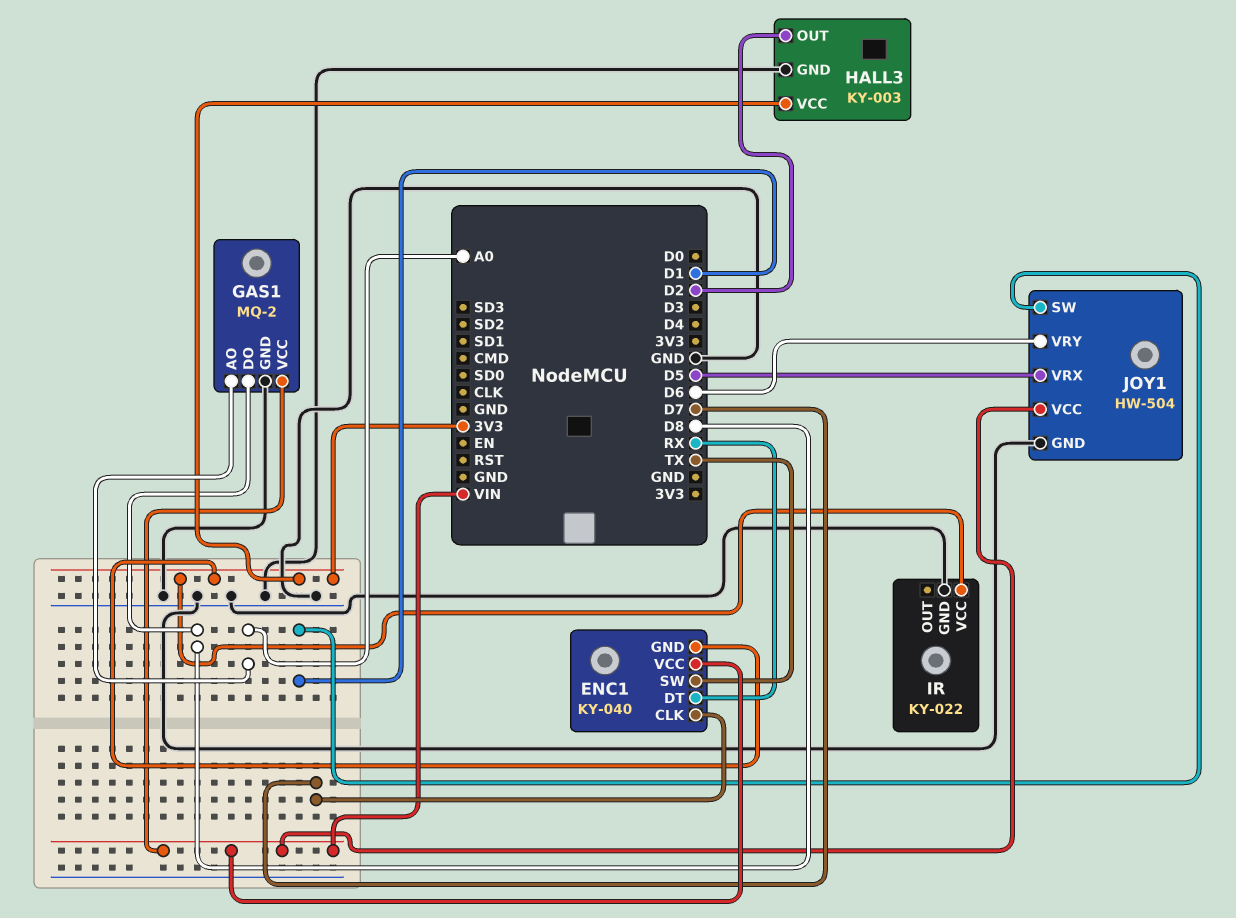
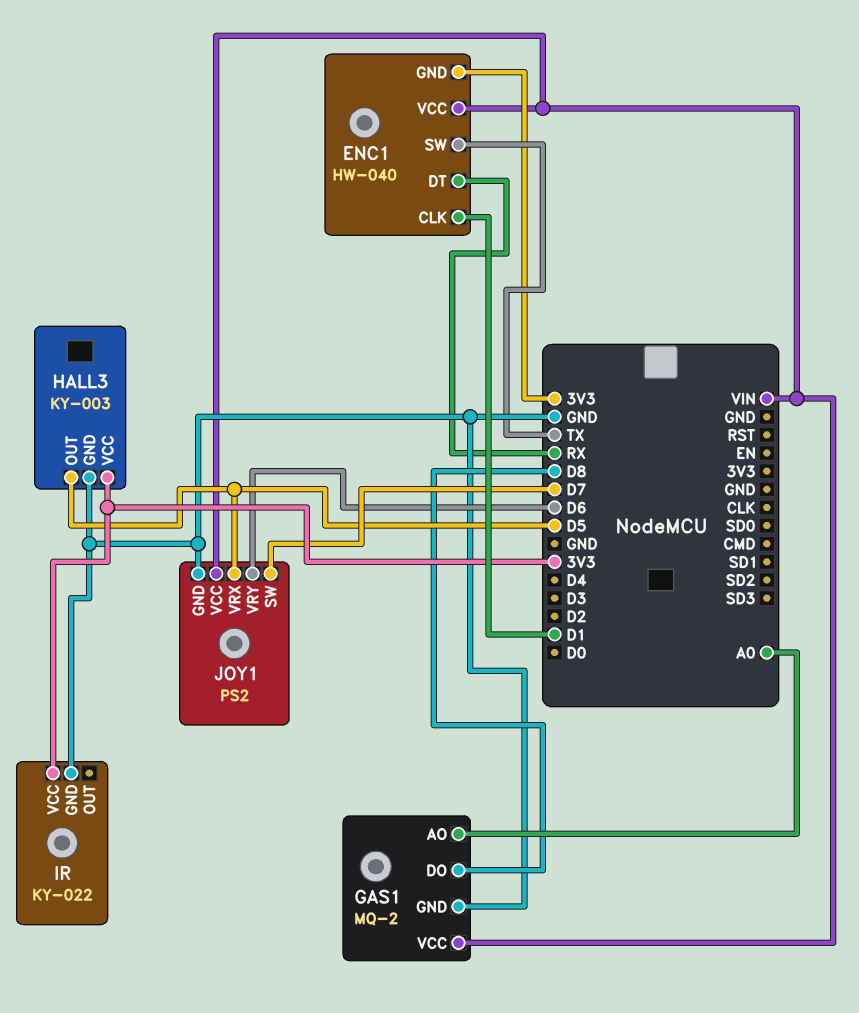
ENC1: KY-040 -> HW-040
ENC1 pin CLK: D7 -> D1
HALL3 pin OUT: D2 -> D5
JOY1: HW-504 -> PS2
JOY1 pin SW: D1 -> D7

